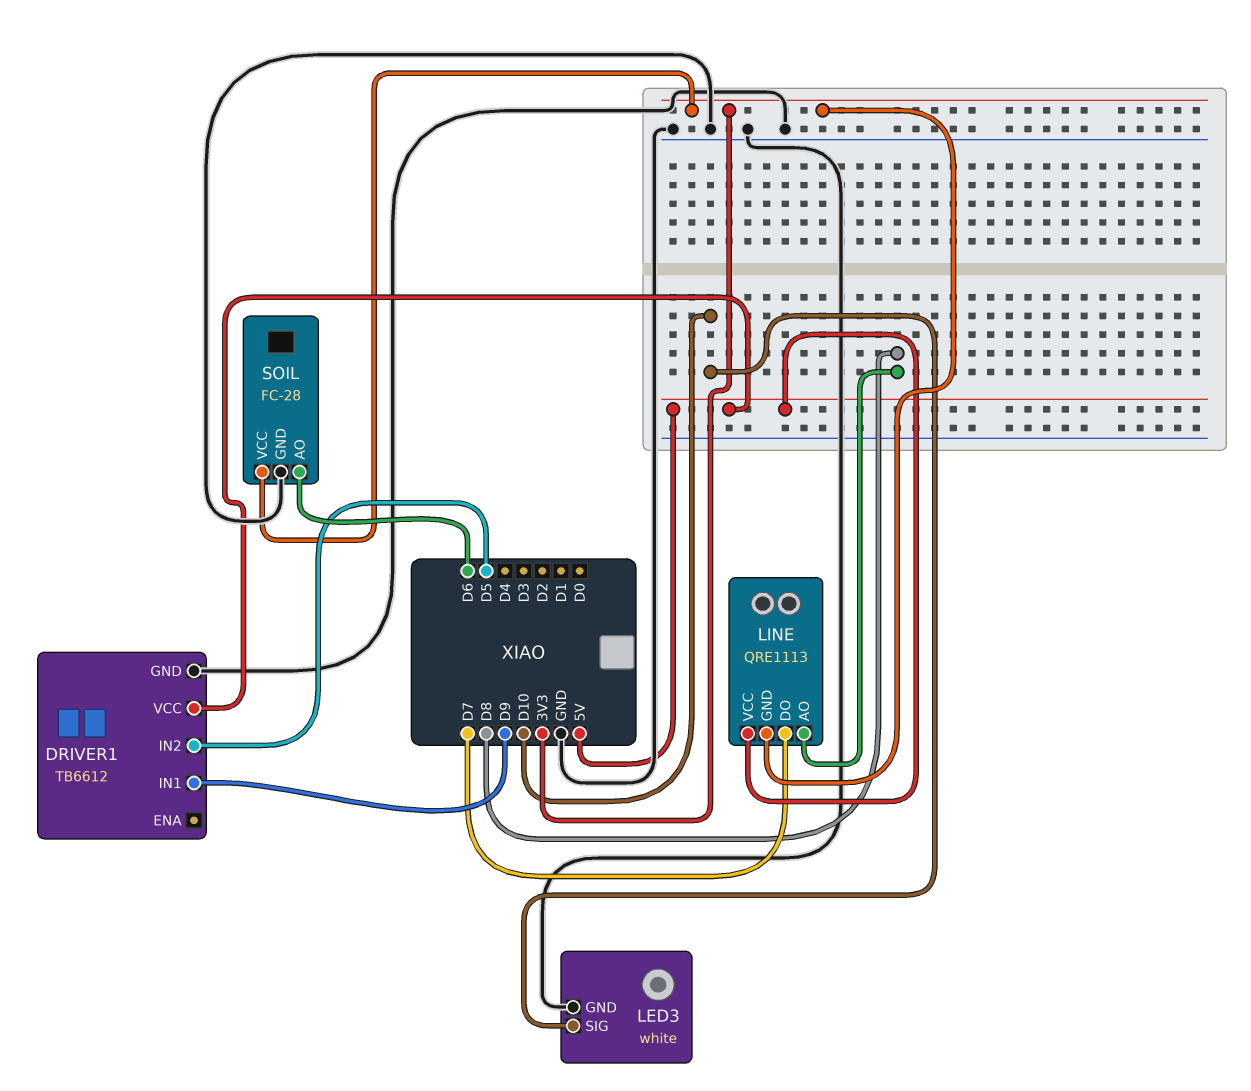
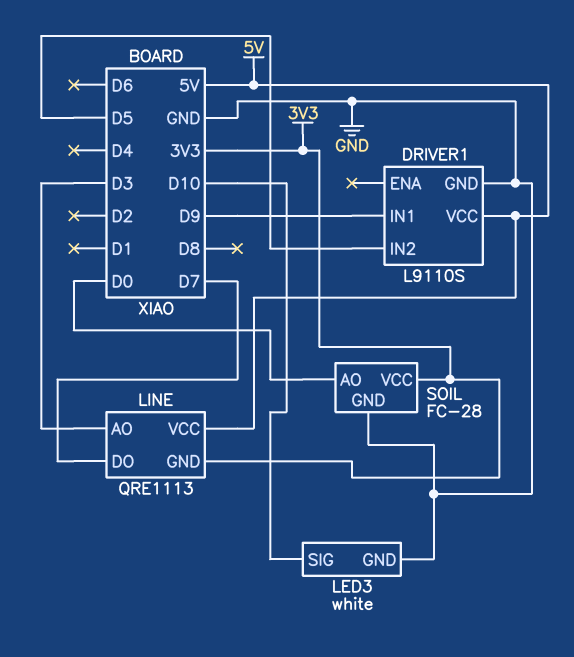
DRIVER1: TB6612 -> L9110S
LINE pin AO: D8 -> D3
SOIL pin AO: D6 -> D0

